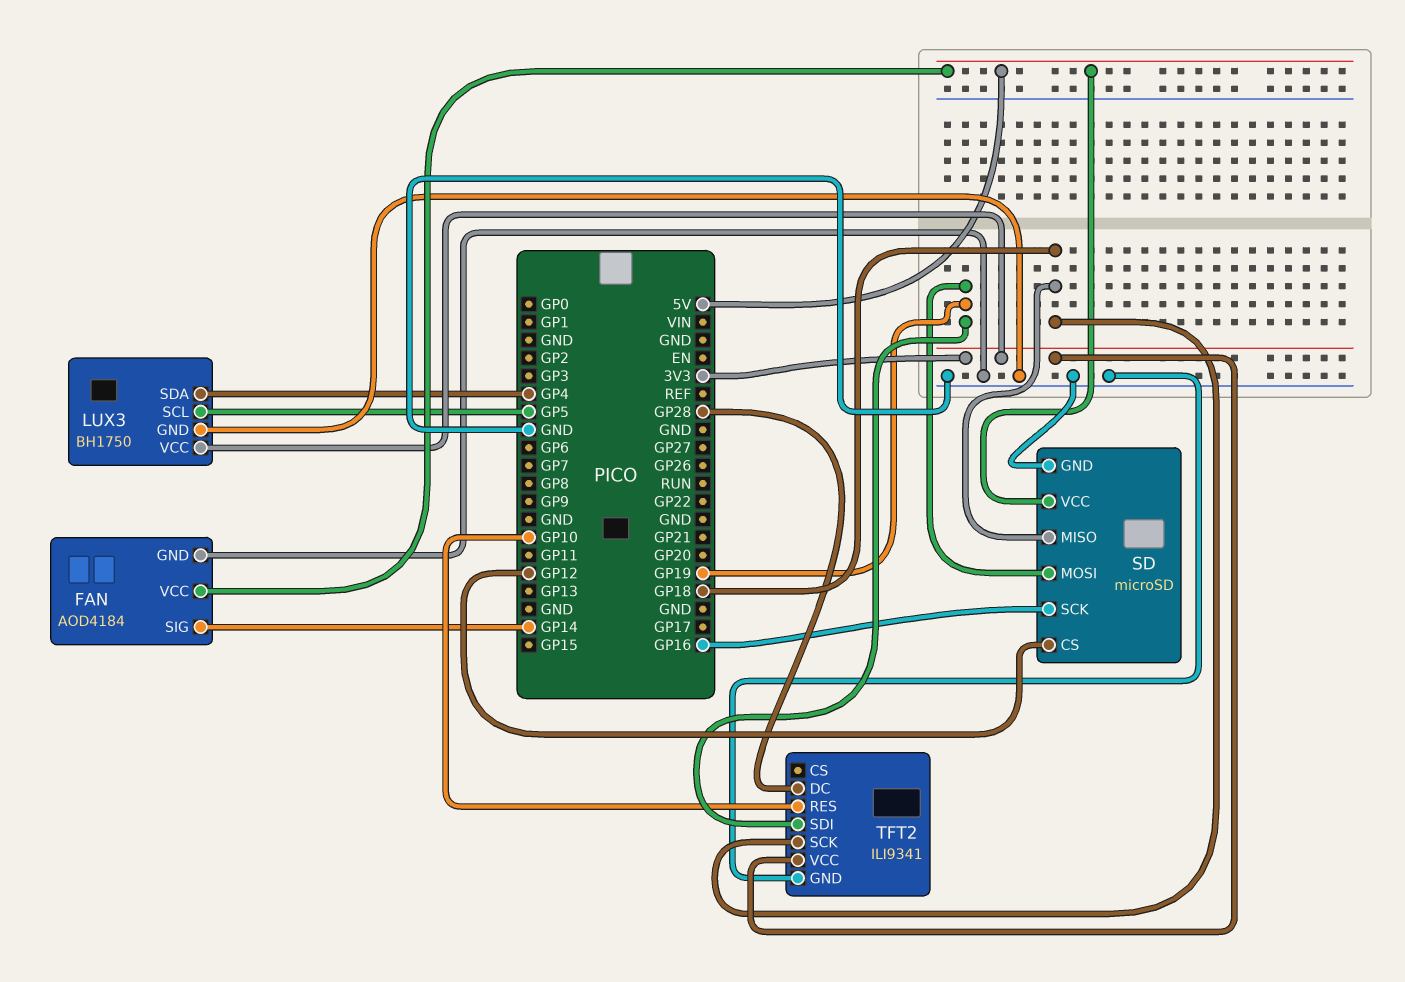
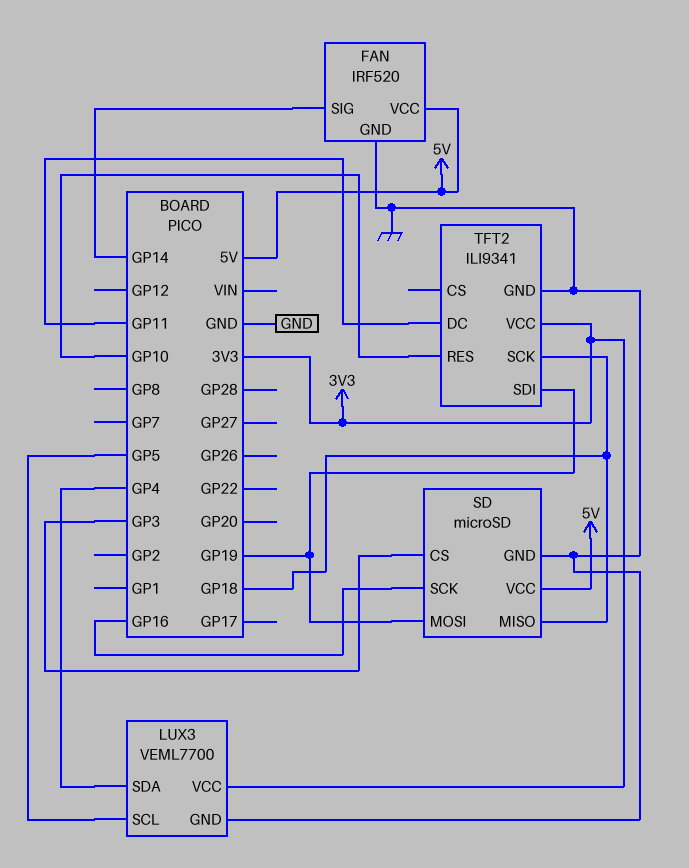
FAN: AOD4184 -> IRF520
LUX3: BH1750 -> VEML7700
SD pin CS: GP12 -> GP3
TFT2 pin DC: GP28 -> GP11

